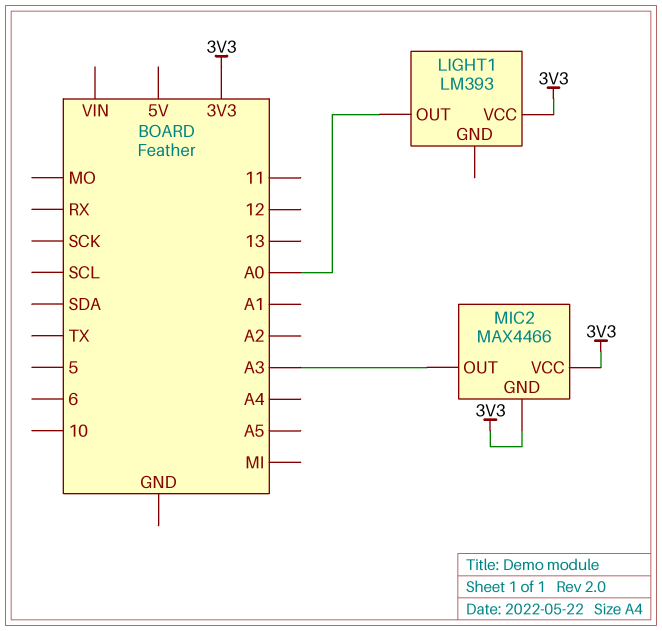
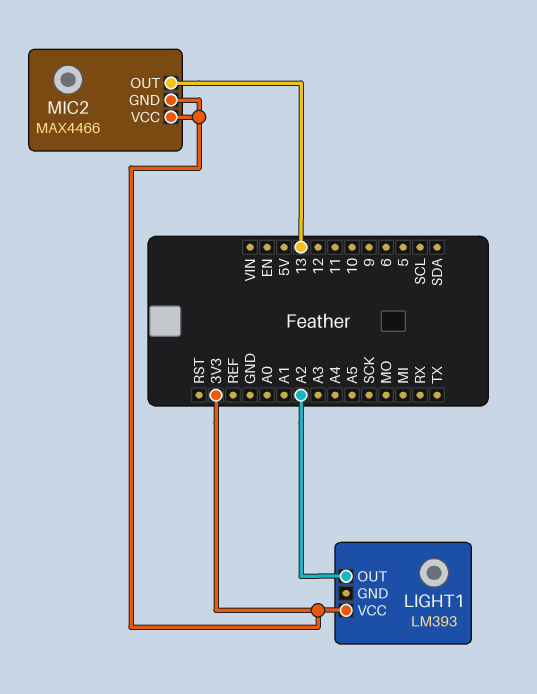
LIGHT1 pin OUT: A0 -> A2
MIC2 pin OUT: A3 -> 13

